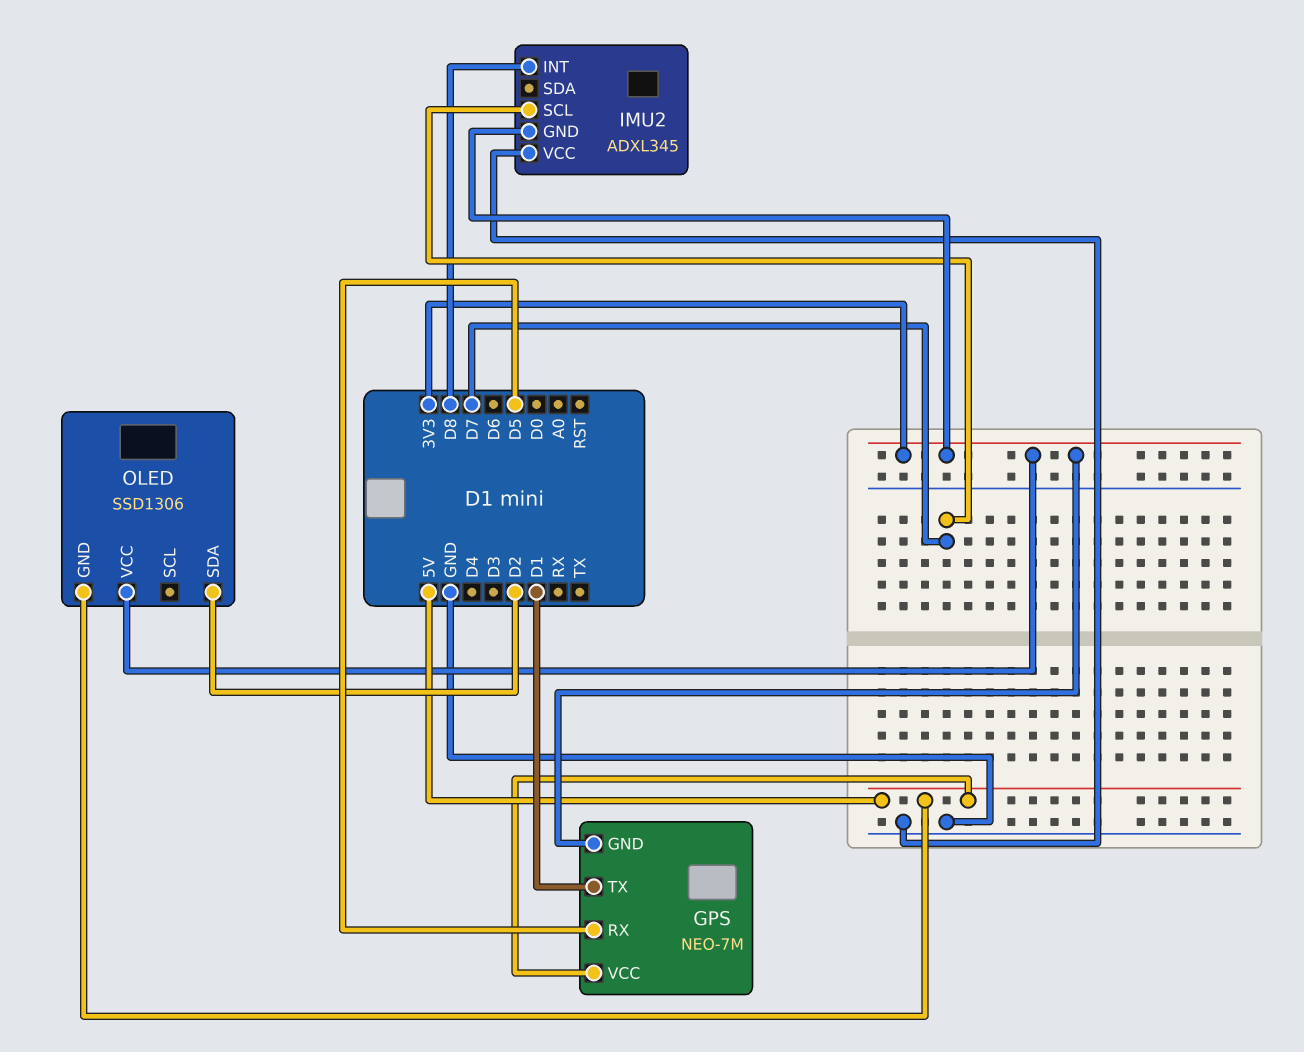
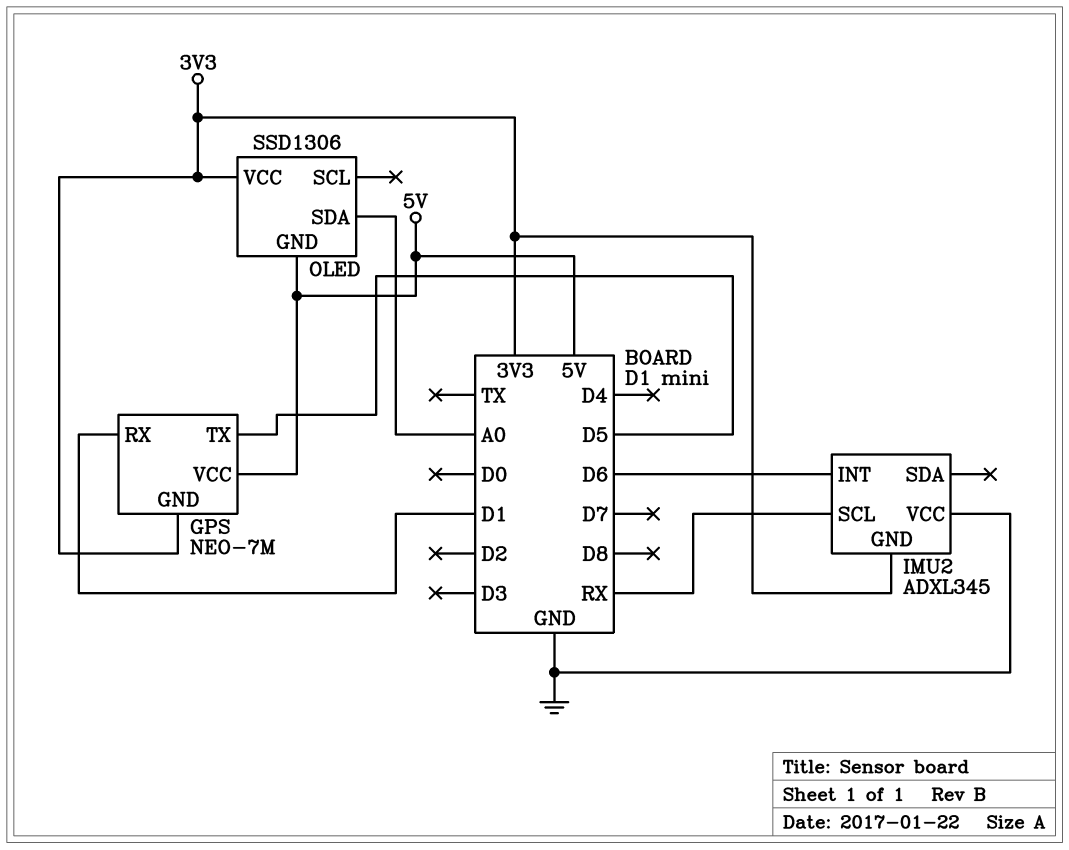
GPS pin RX: D5 -> D1
GPS pin TX: D1 -> D5
IMU2 pin INT: D8 -> D6
IMU2 pin SCL: D7 -> RX
OLED pin SDA: D2 -> A0

